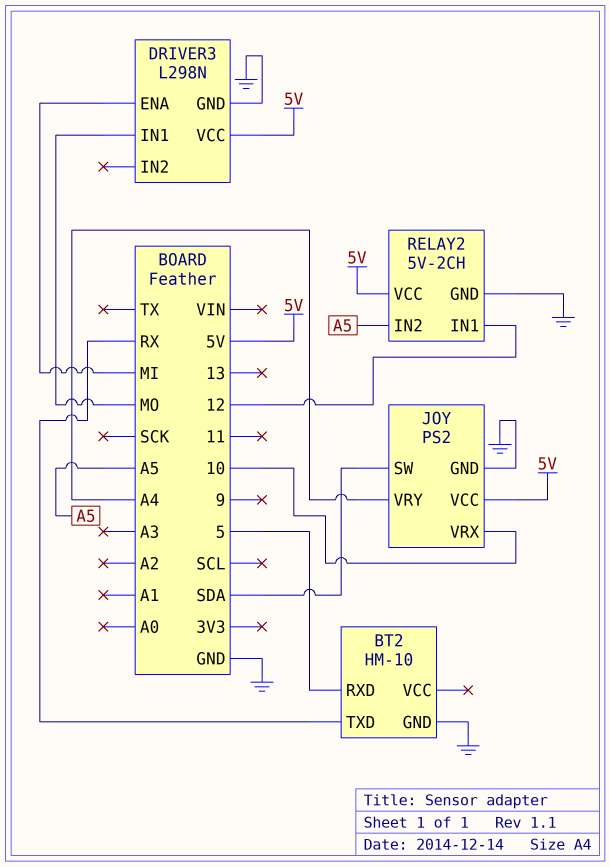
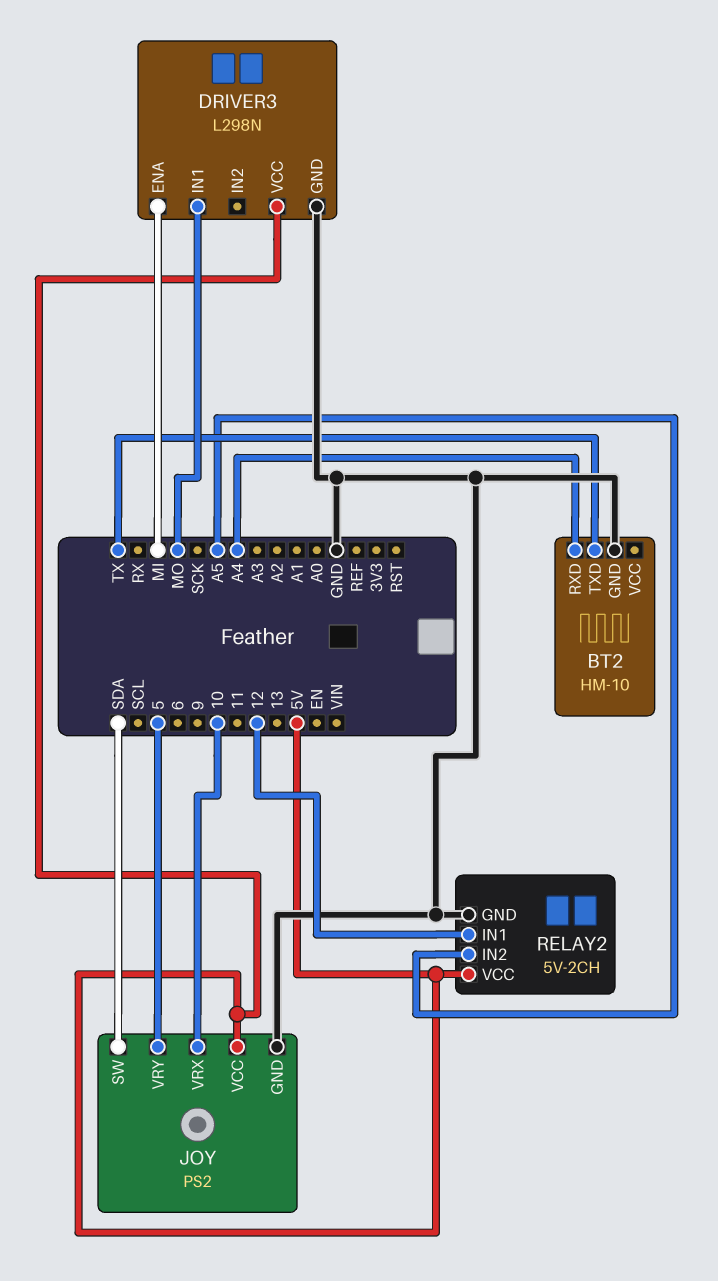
BT2 pin RXD: 5 -> A4
BT2 pin TXD: RX -> TX
JOY pin VRY: A4 -> 5

